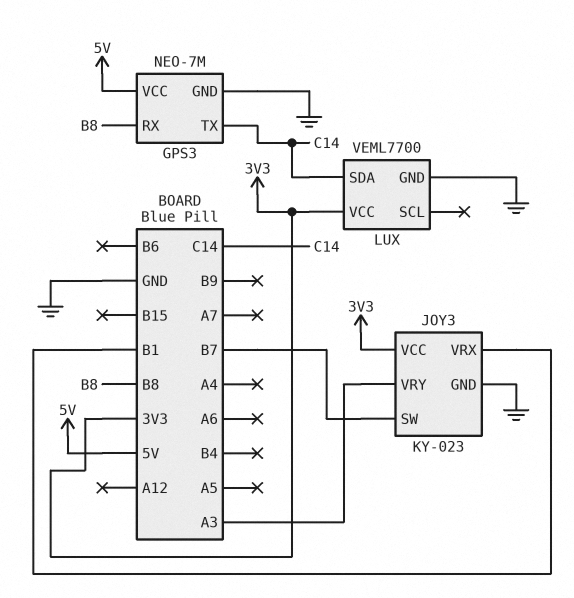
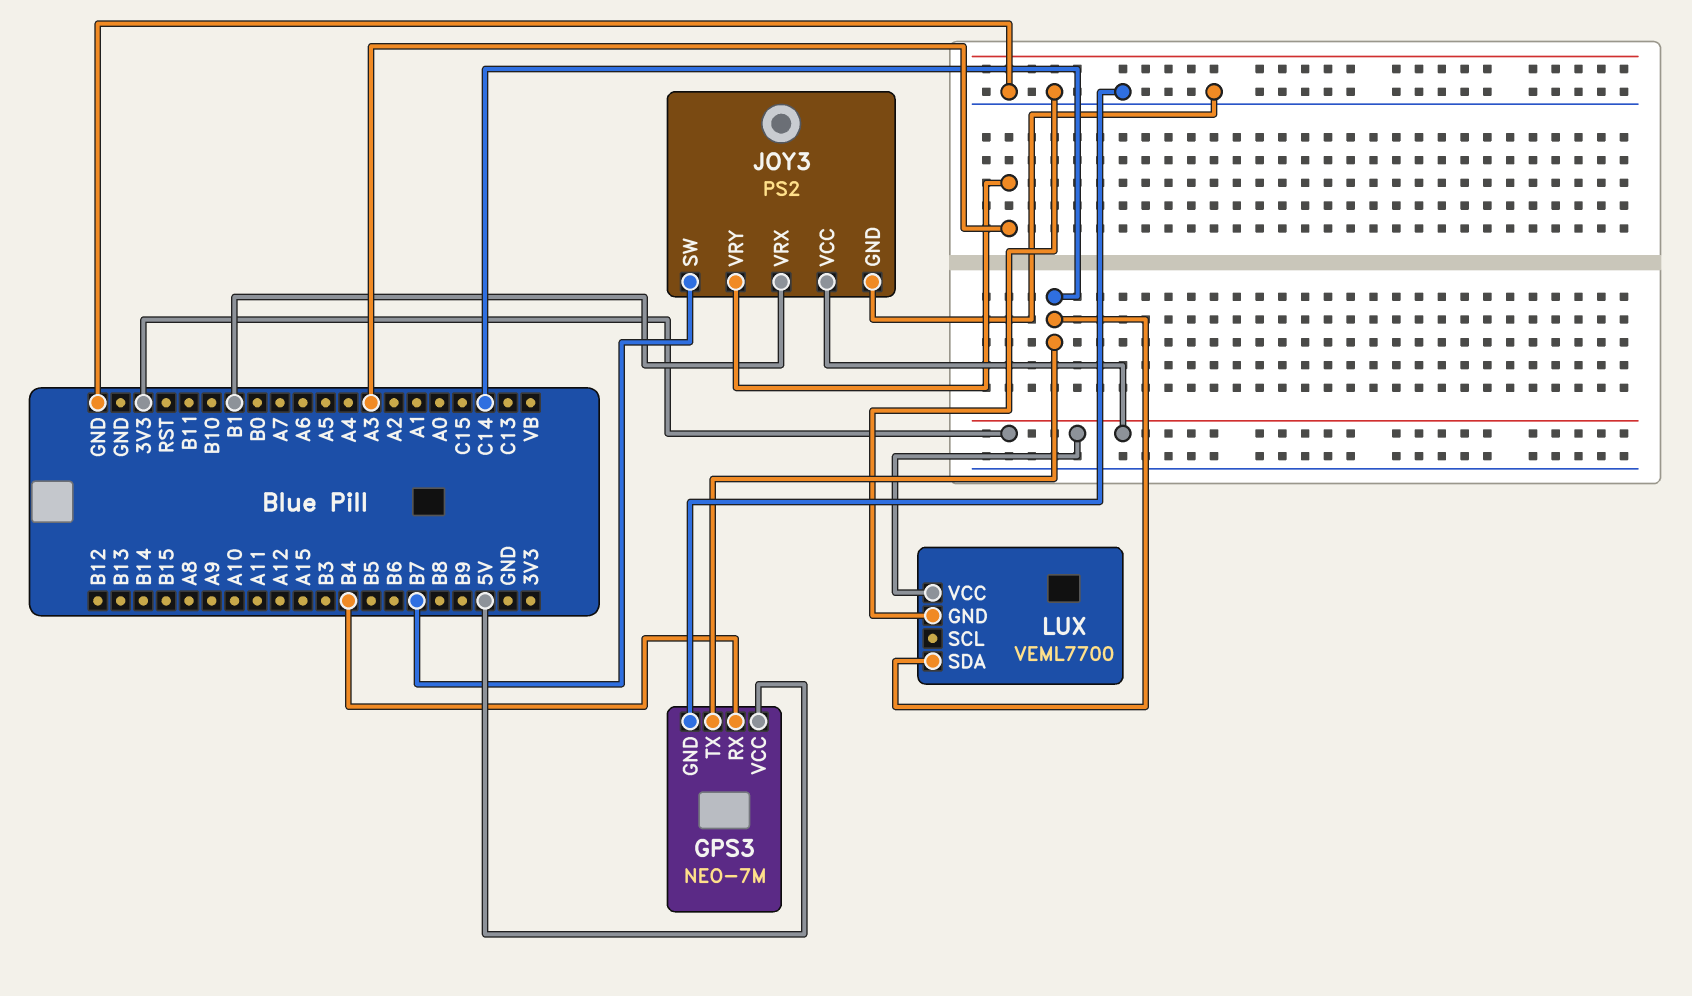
GPS3 pin RX: B8 -> B4
JOY3: KY-023 -> PS2

